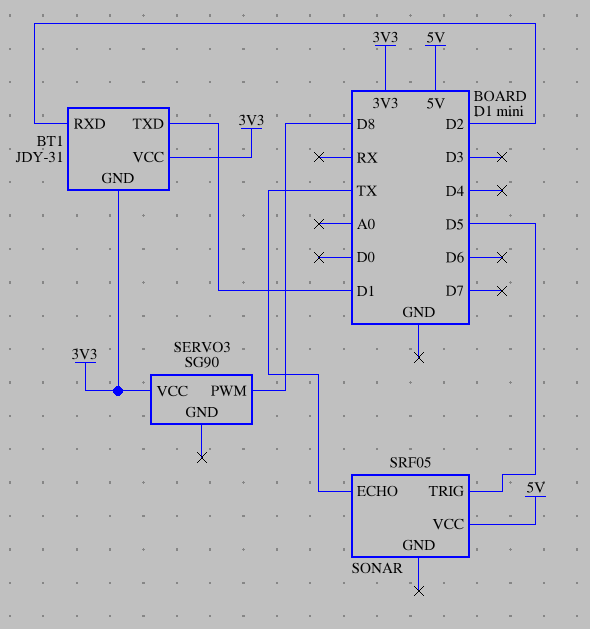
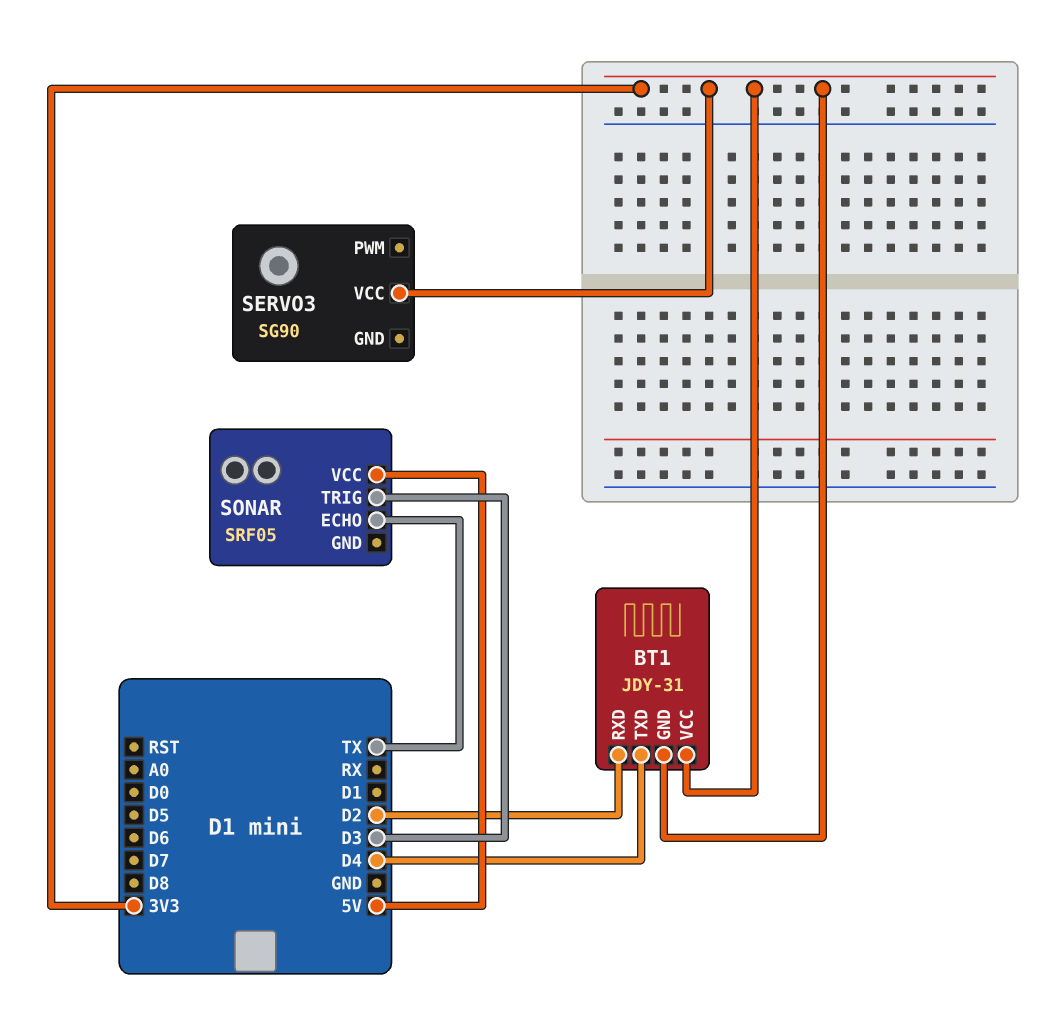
BT1 pin TXD: D1 -> D4
SERVO3 pin PWM: D8 -> none
SONAR pin TRIG: D5 -> D3

